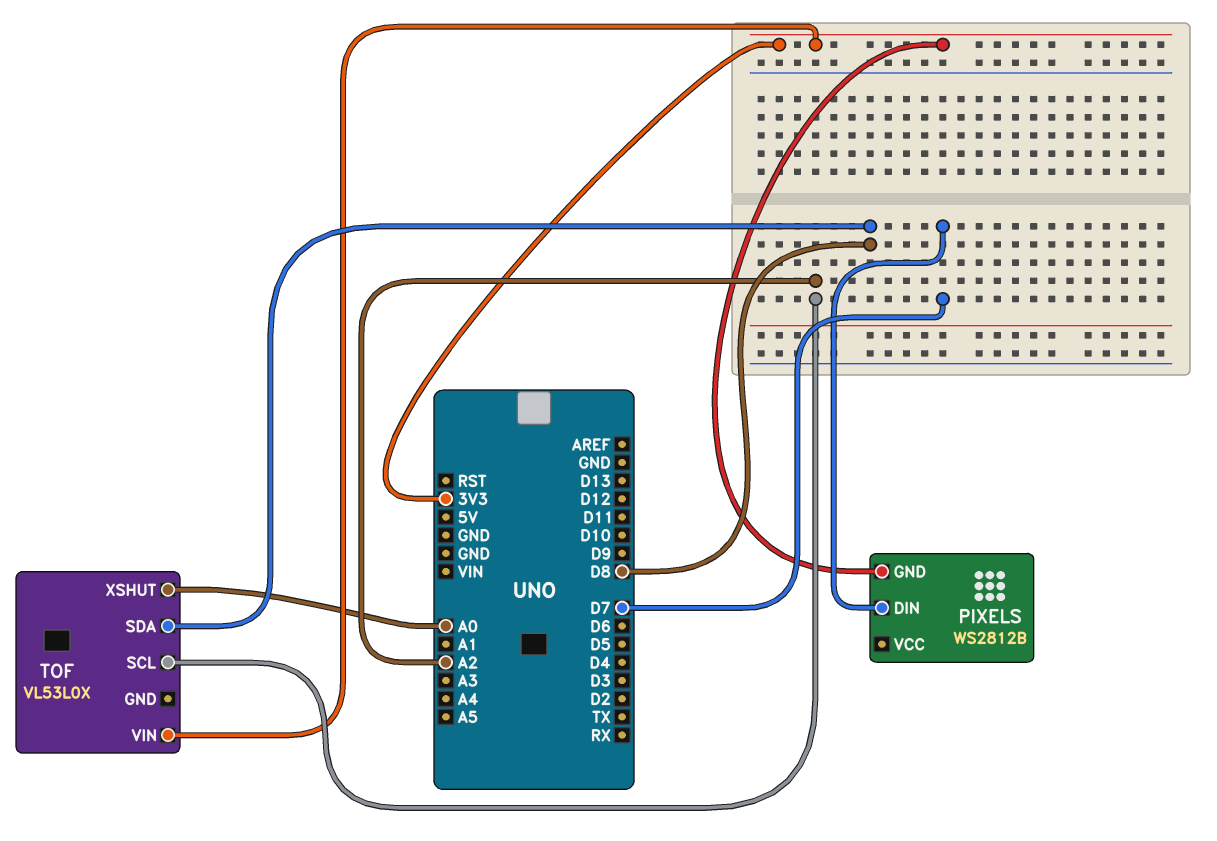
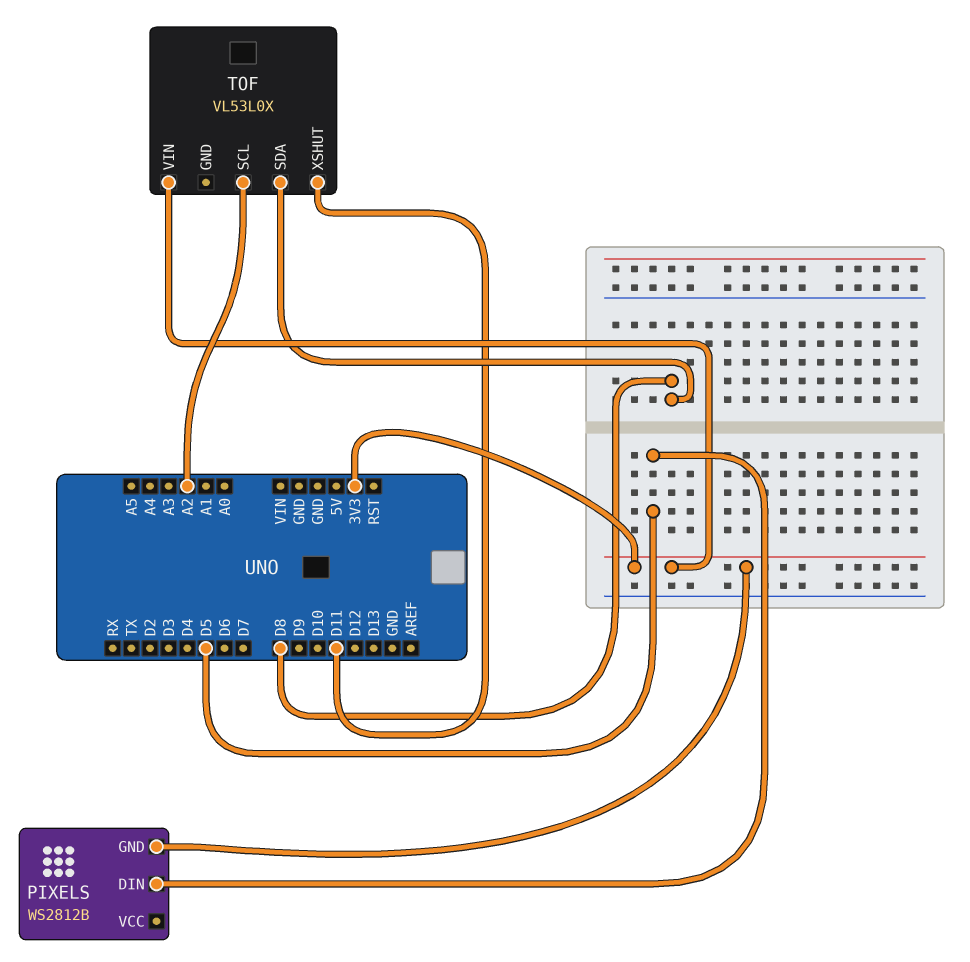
PIXELS pin DIN: D7 -> D5
TOF pin XSHUT: A0 -> D11

